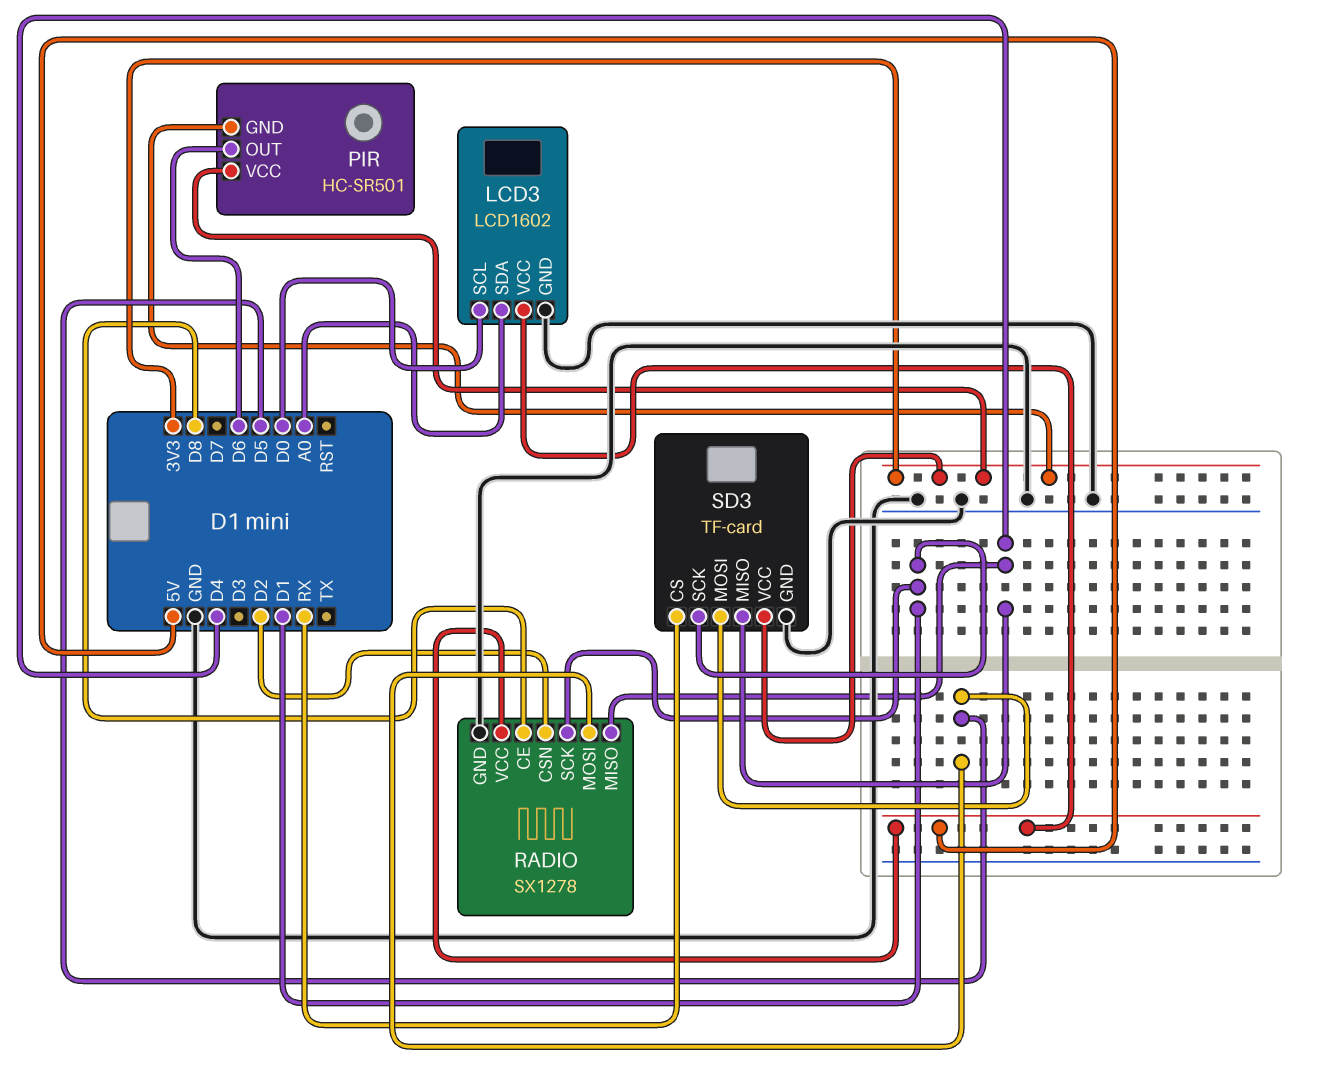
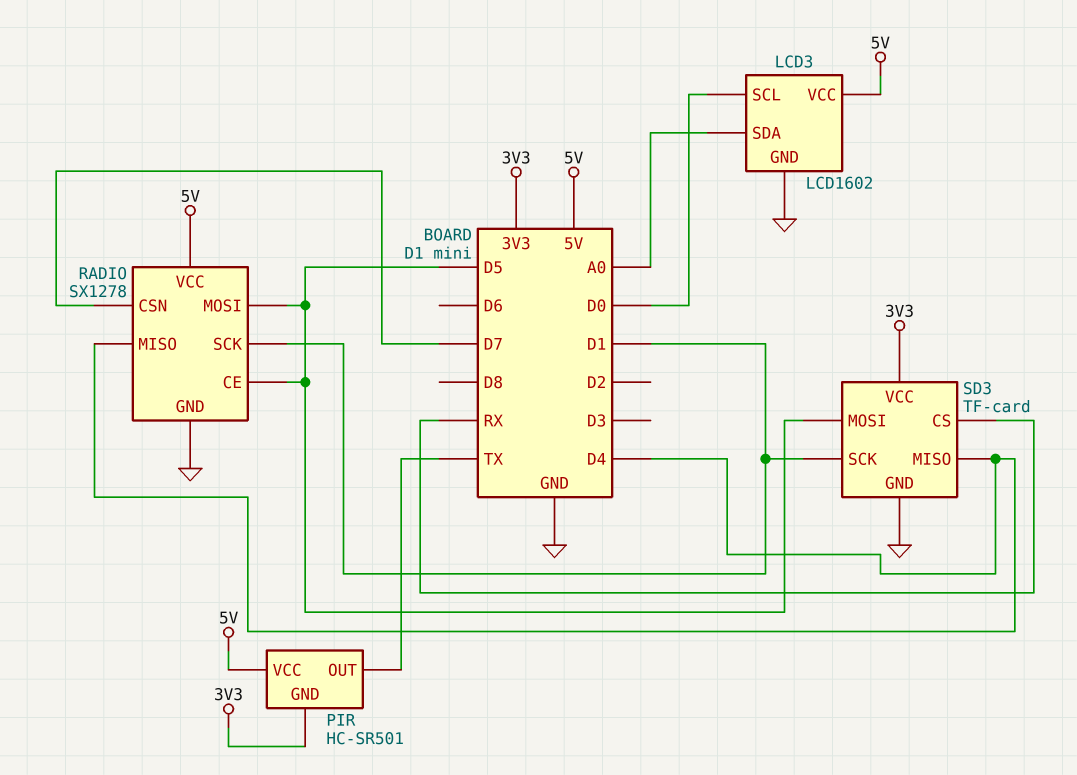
PIR pin OUT: D6 -> TX
PIR pin VCC: 3V3 -> 5V
RADIO pin CE: D8 -> D5
RADIO pin CSN: D2 -> D7

